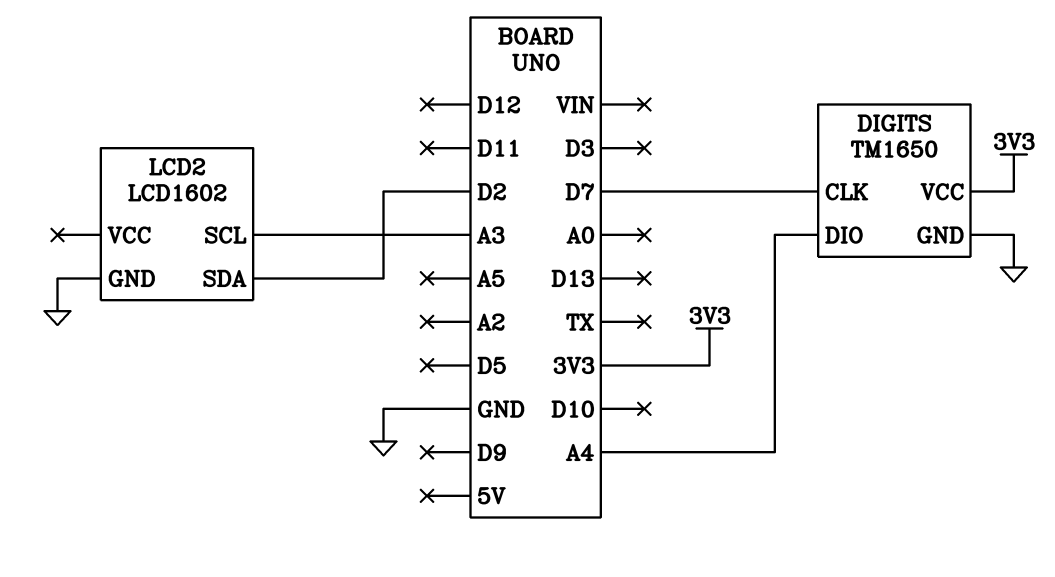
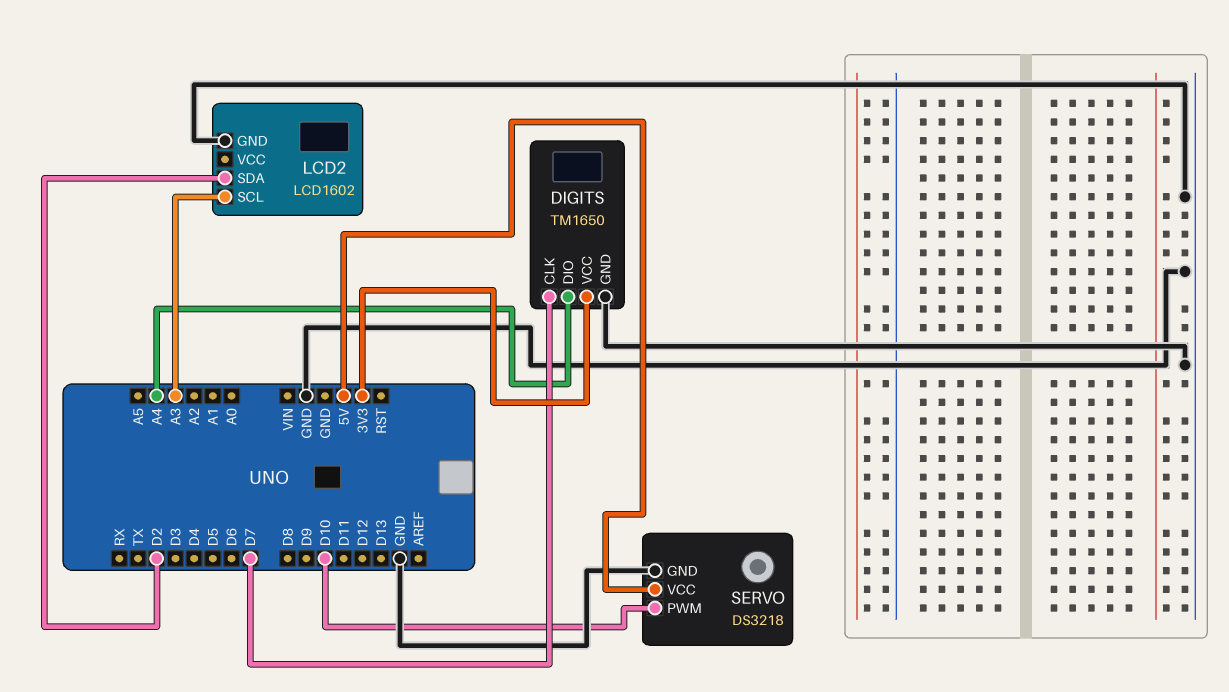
SERVO: none -> DS3218
SERVO pin GND: none -> GND
SERVO pin PWM: none -> D10
SERVO pin VCC: none -> 5V

